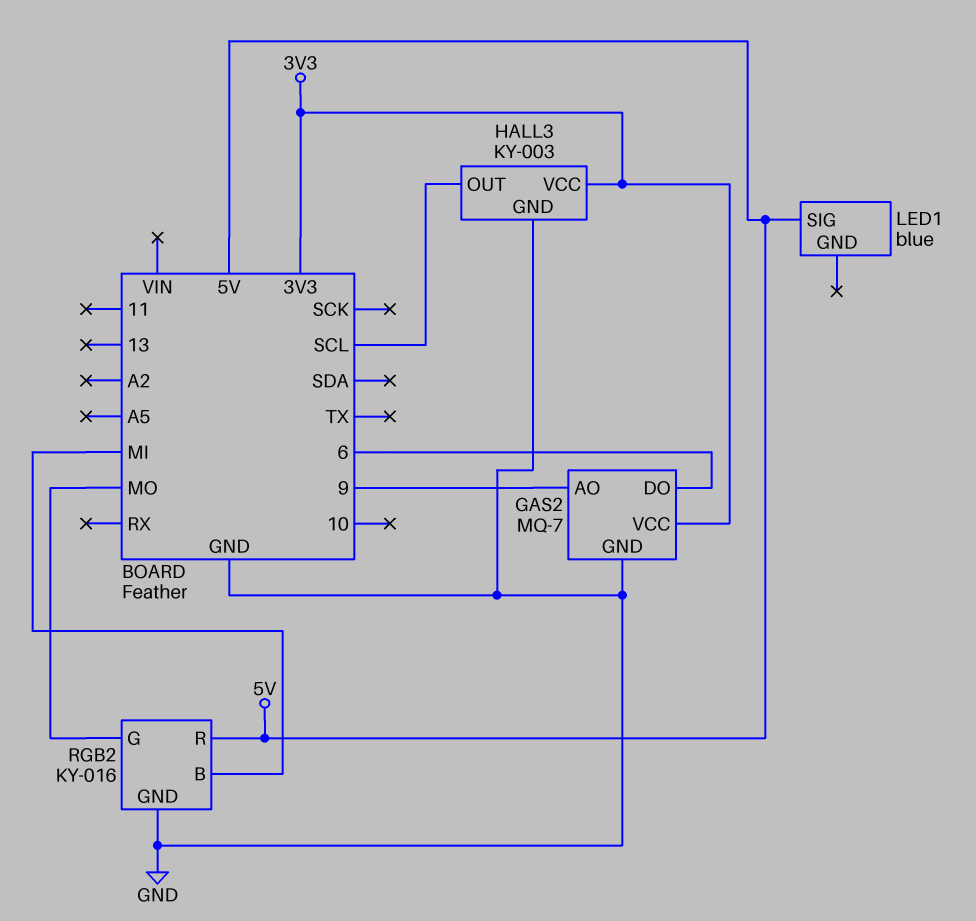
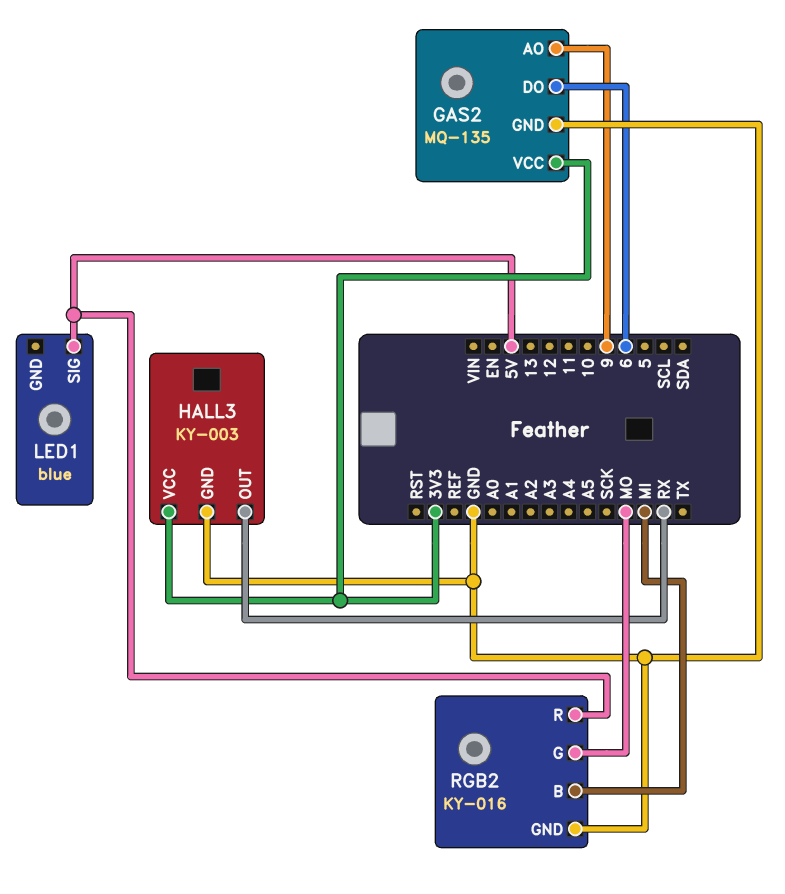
GAS2: MQ-7 -> MQ-135
HALL3 pin OUT: SCL -> RX

